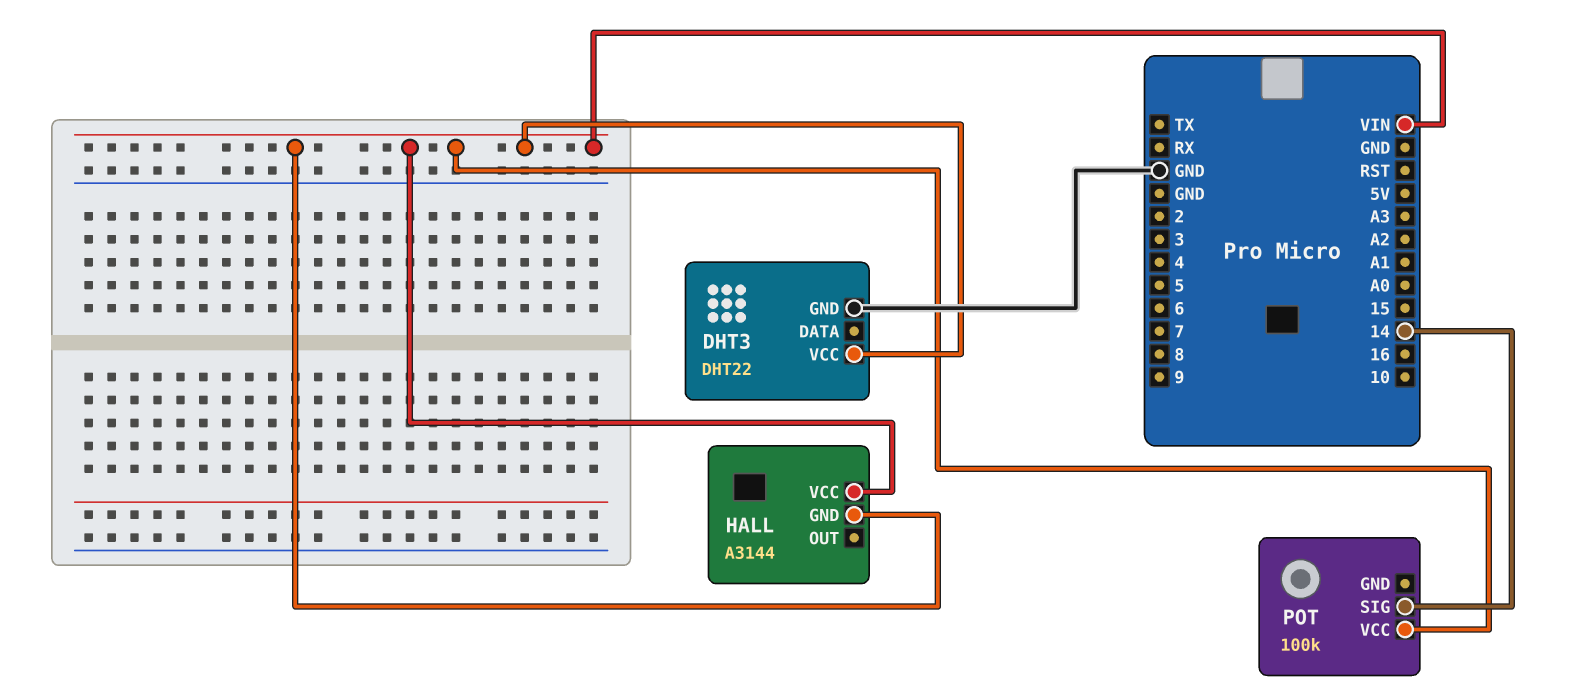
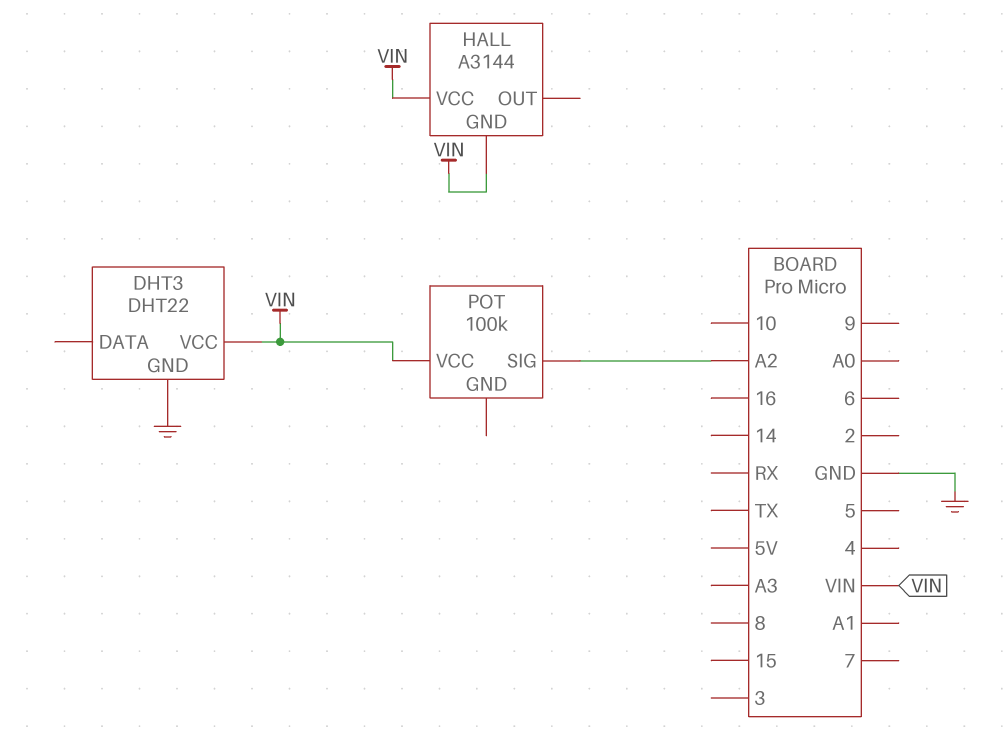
POT pin SIG: 14 -> A2

